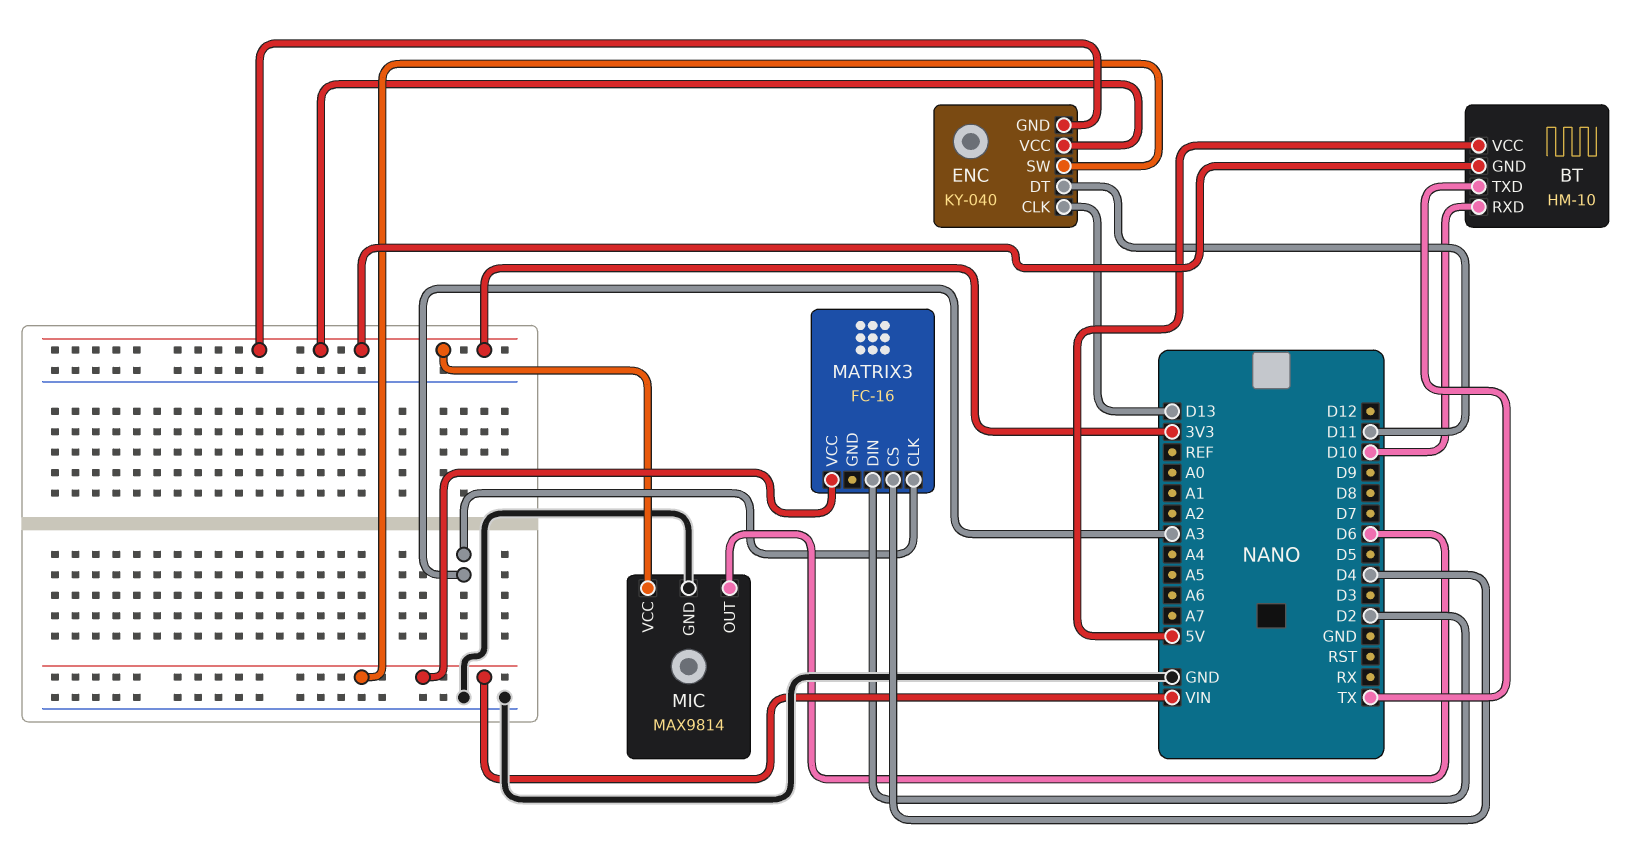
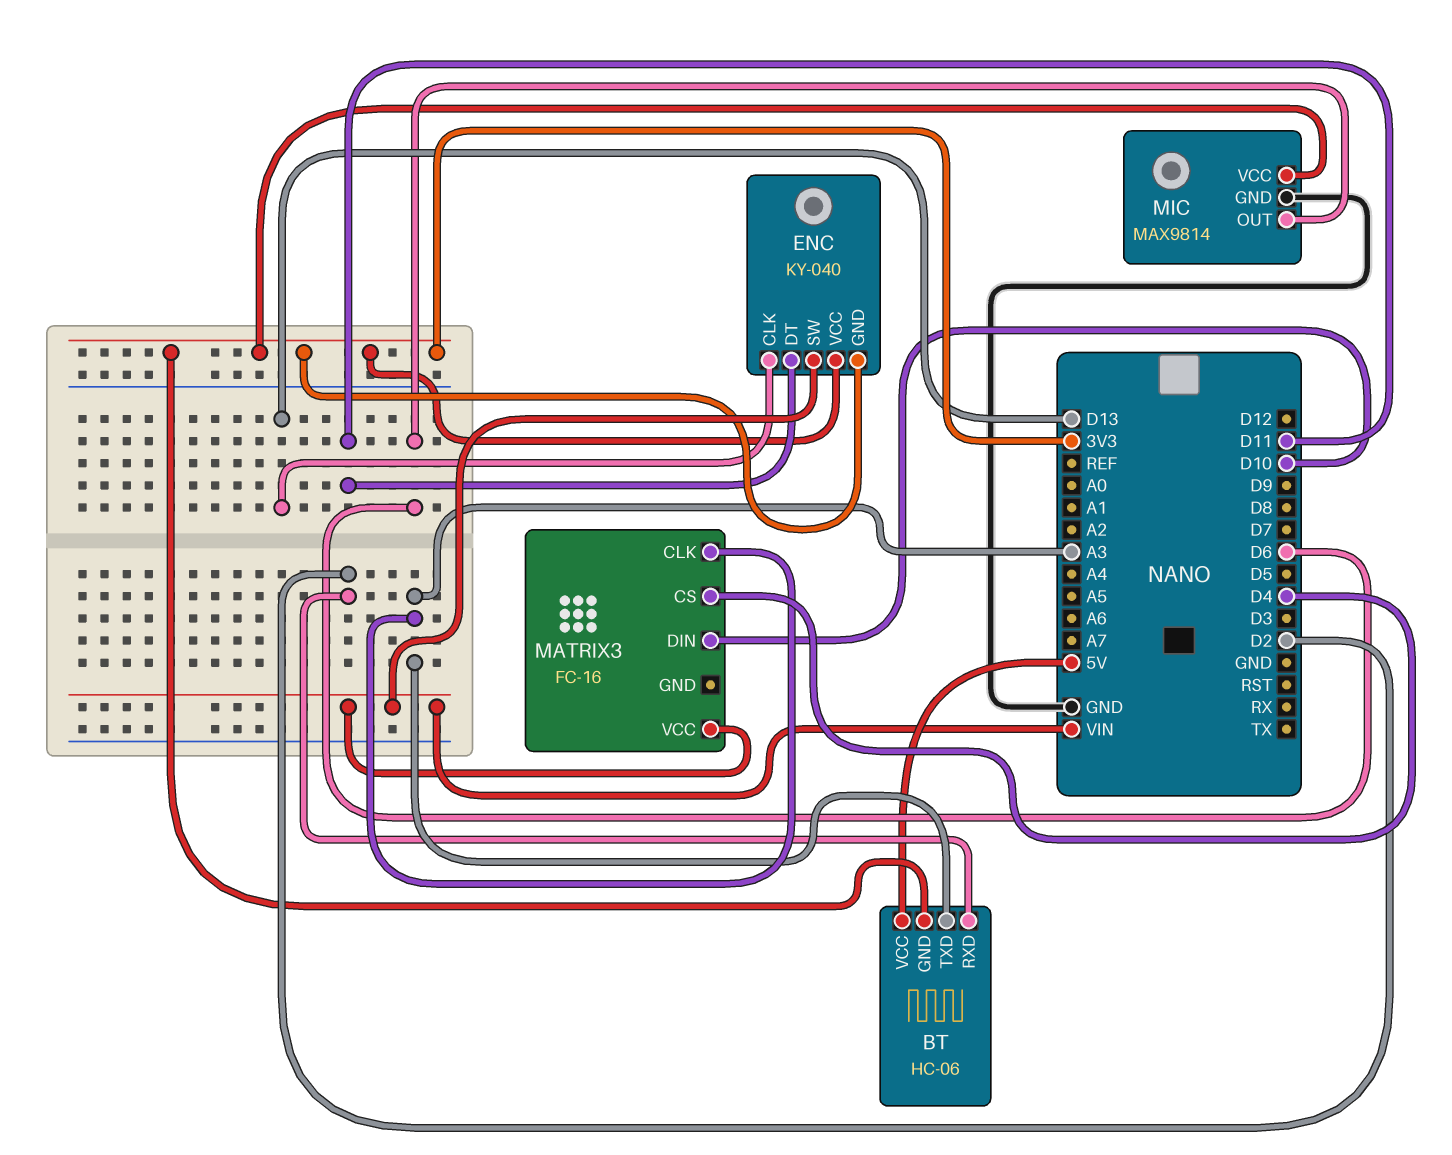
BT: HM-10 -> HC-06
BT pin RXD: D10 -> D2
BT pin TXD: TX -> A3
MATRIX3 pin DIN: D2 -> D10

